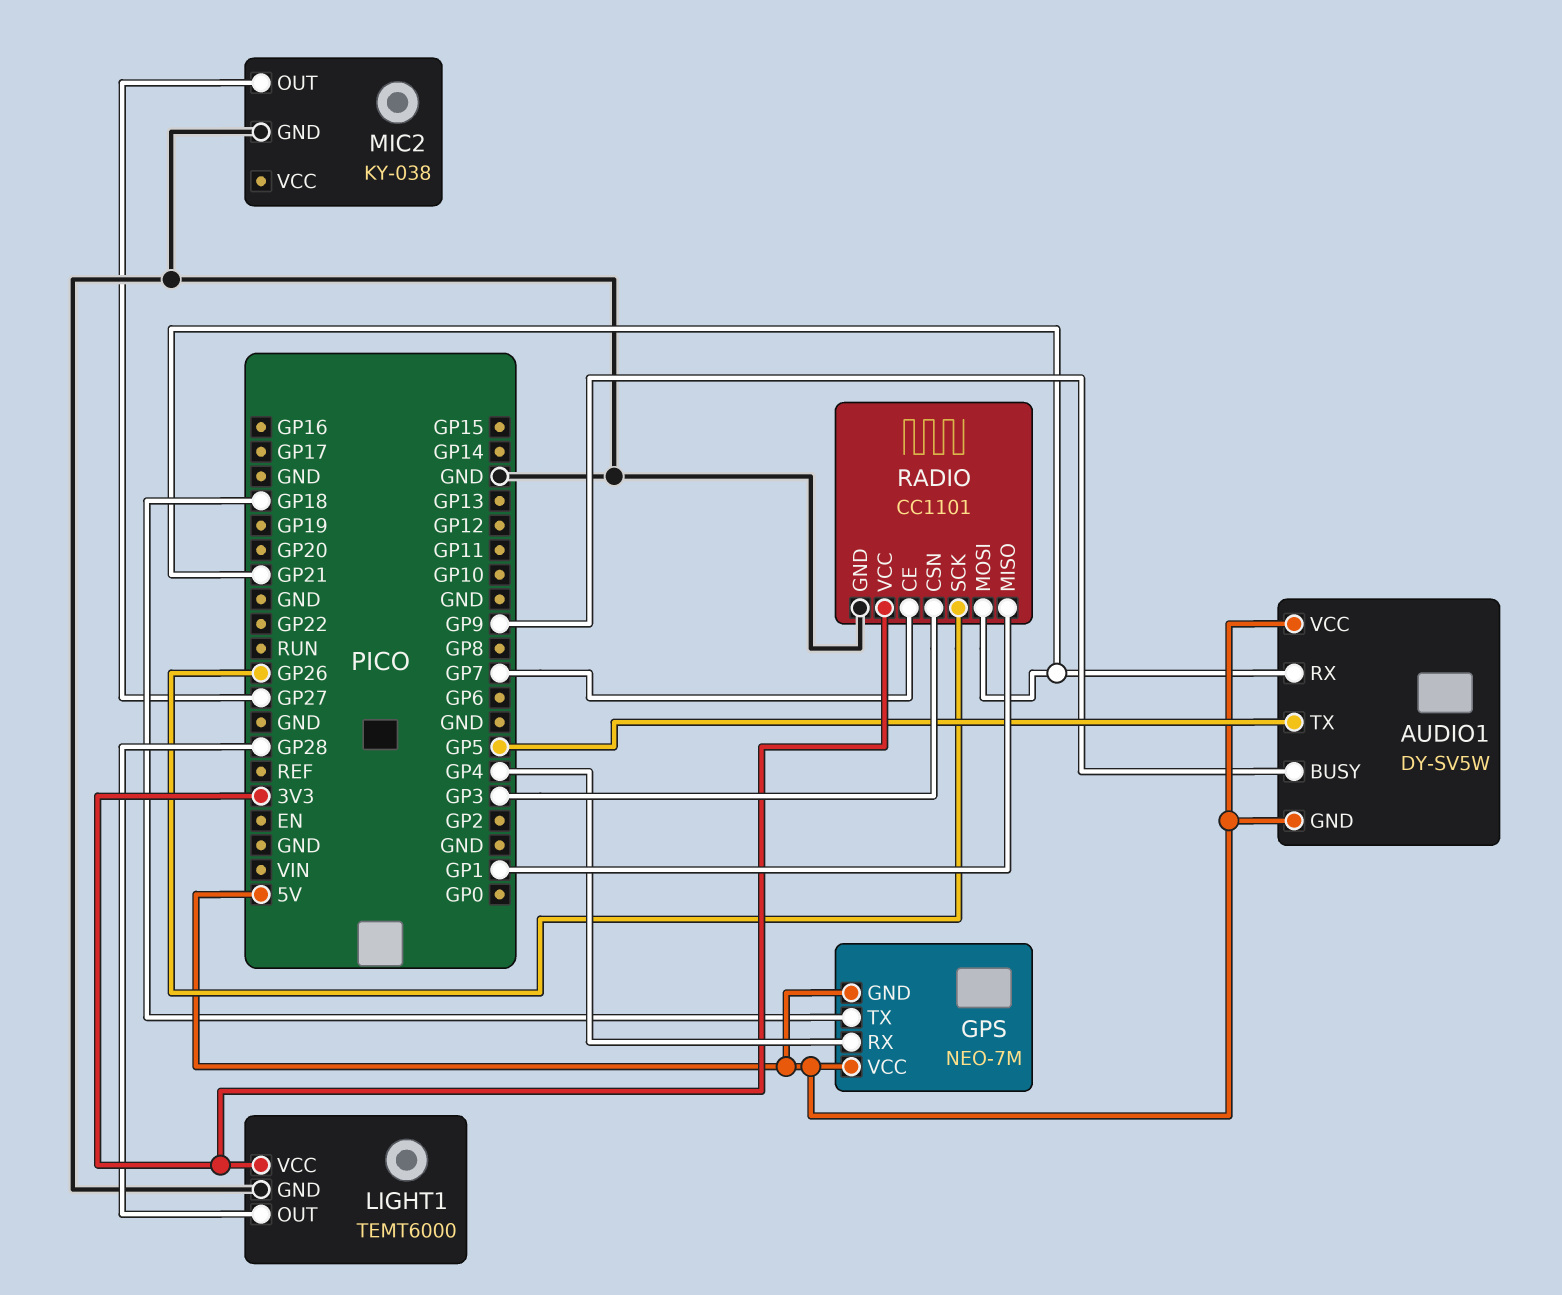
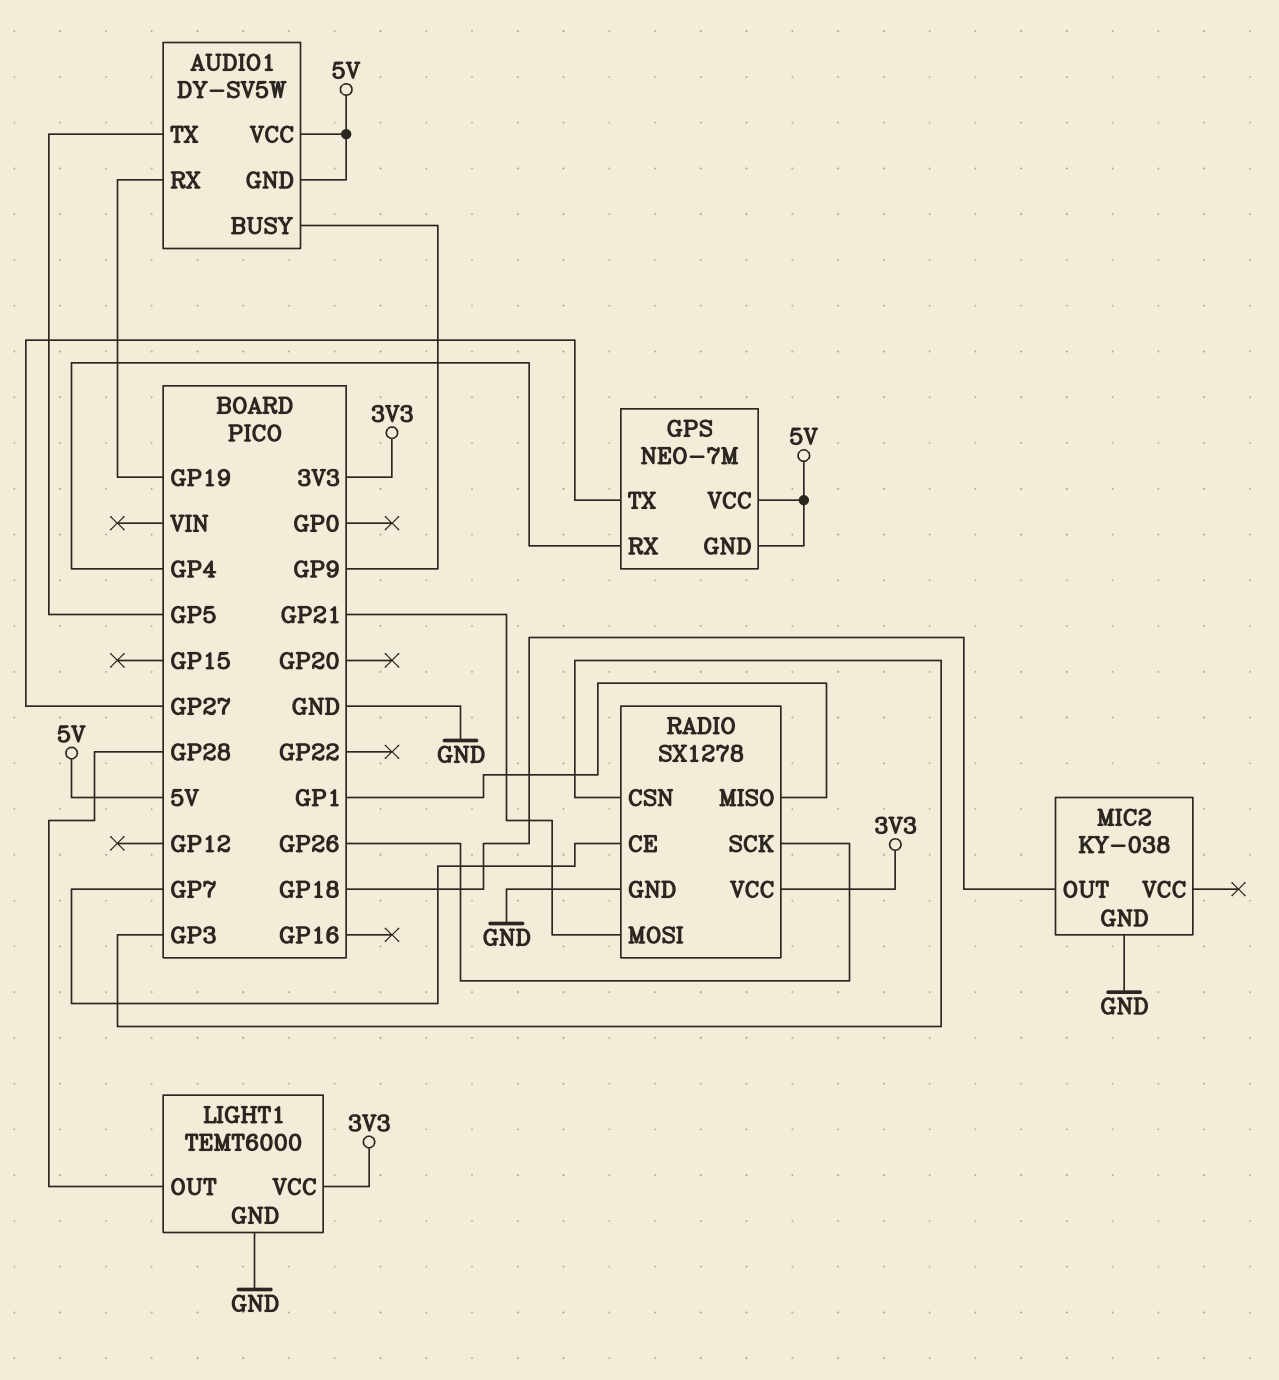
AUDIO1 pin RX: GP21 -> GP19
GPS pin TX: GP18 -> GP27
MIC2 pin OUT: GP27 -> GP18
RADIO: CC1101 -> SX1278

